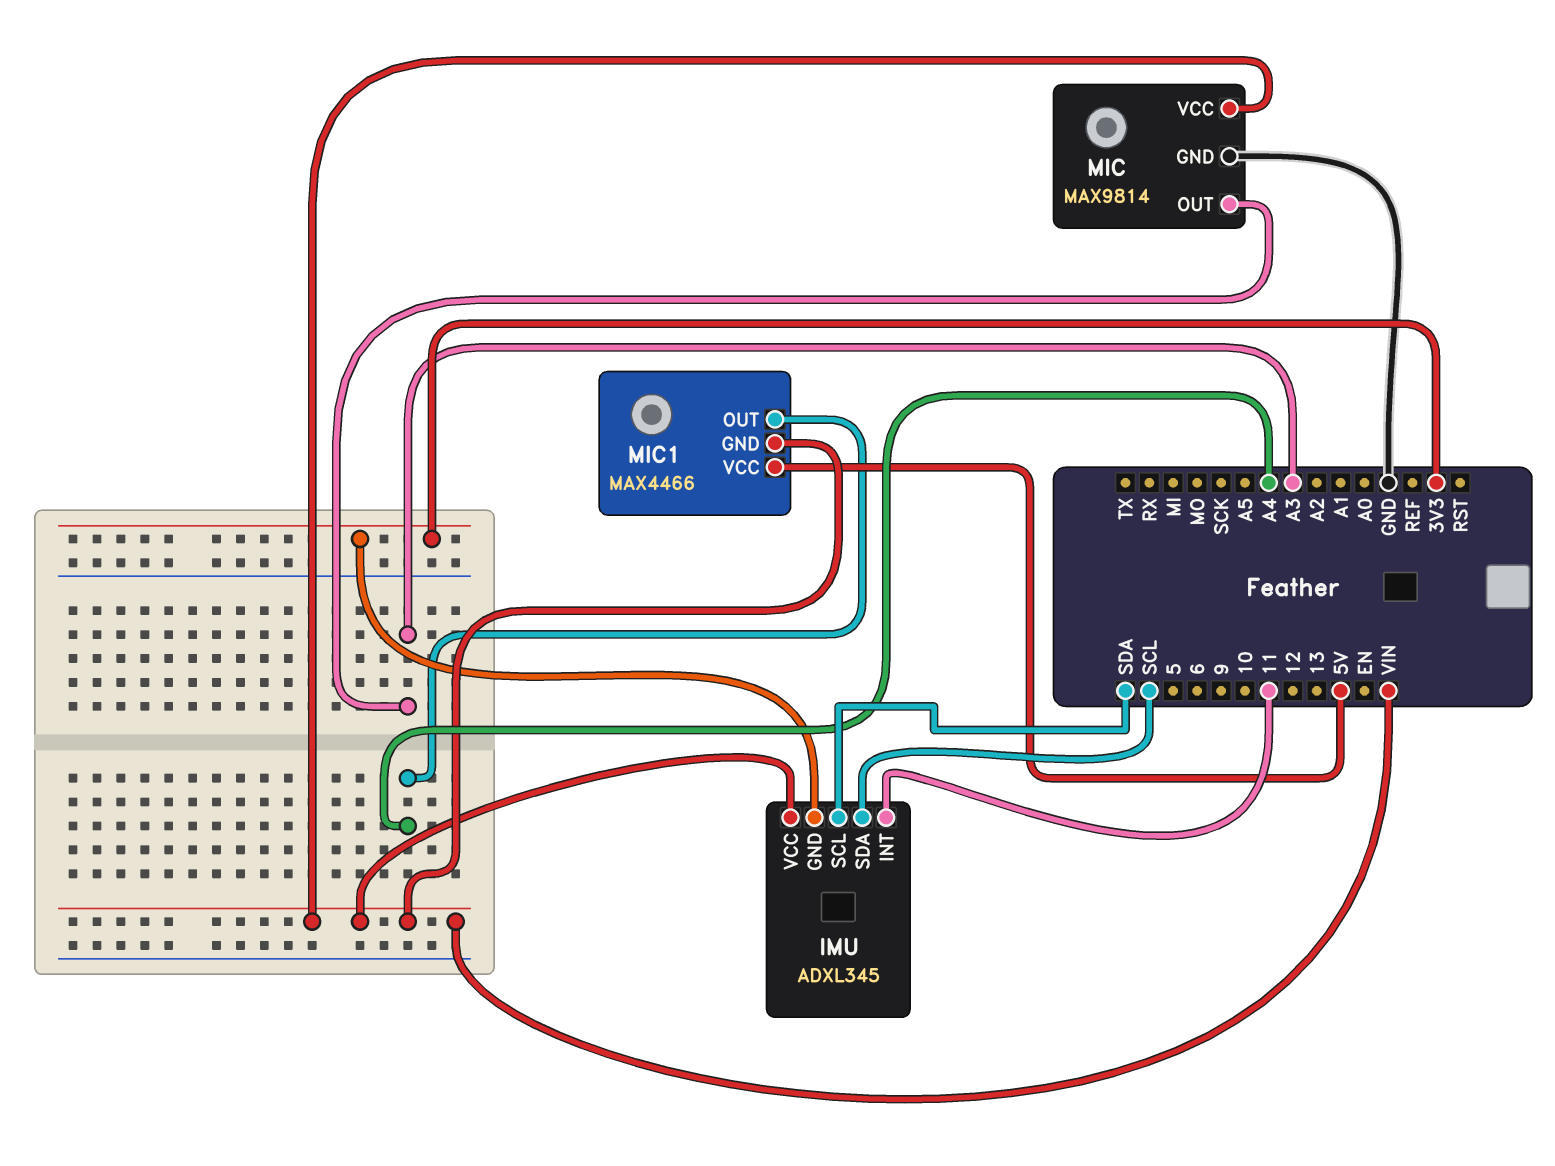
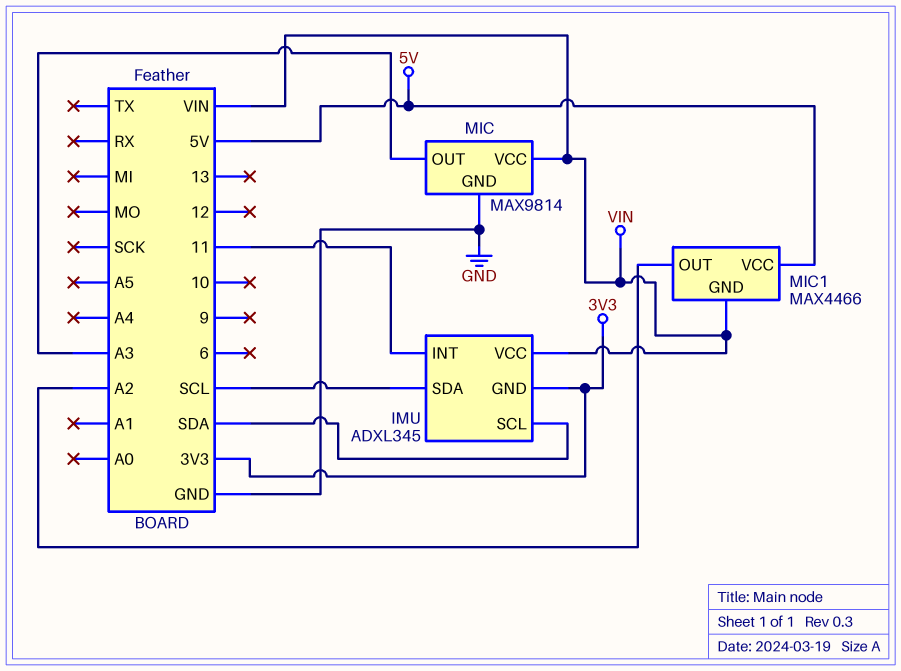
MIC1 pin OUT: A4 -> A2

